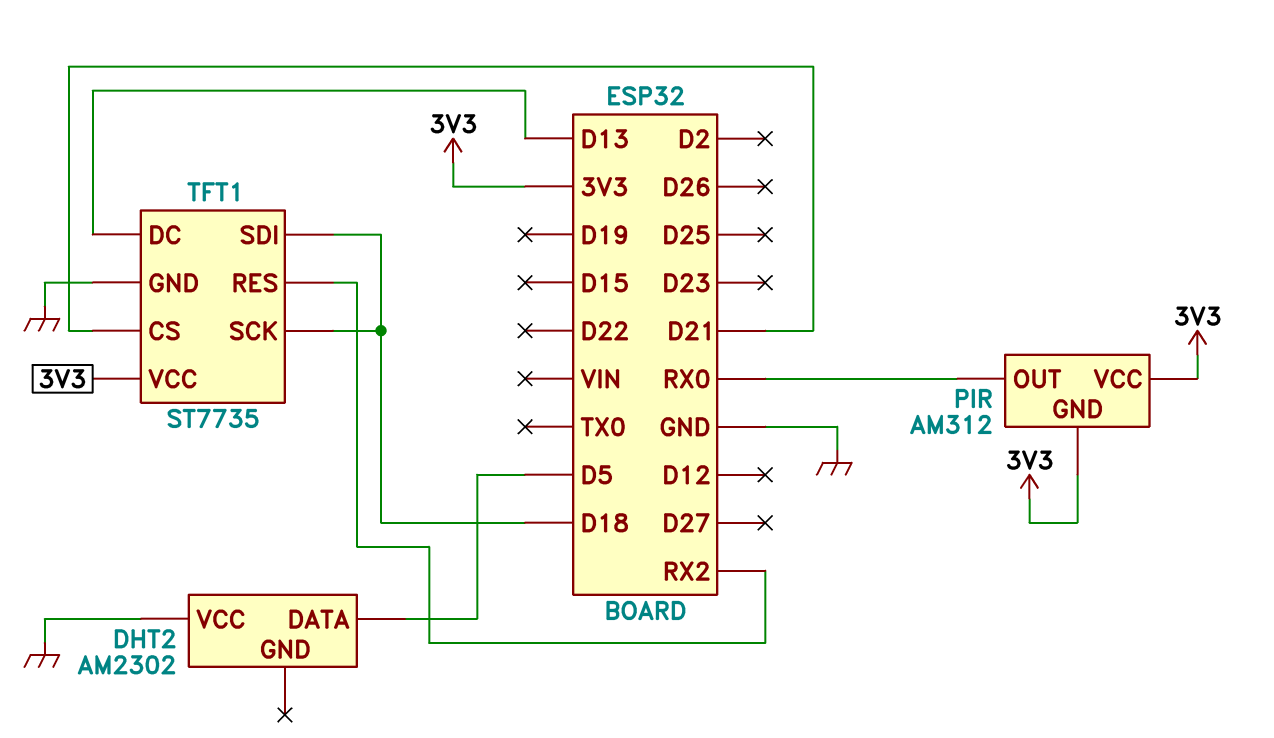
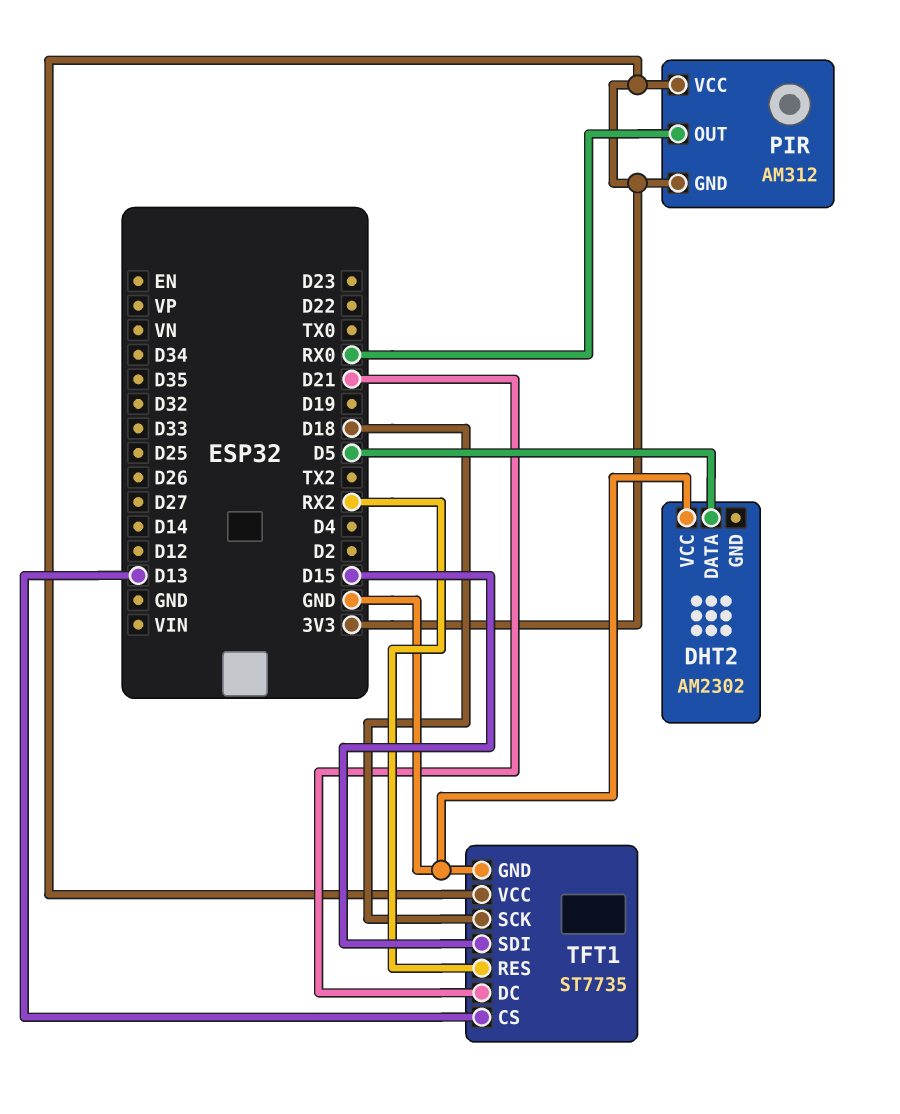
TFT1 pin CS: D21 -> D13
TFT1 pin DC: D13 -> D21
TFT1 pin SDI: D18 -> D15

